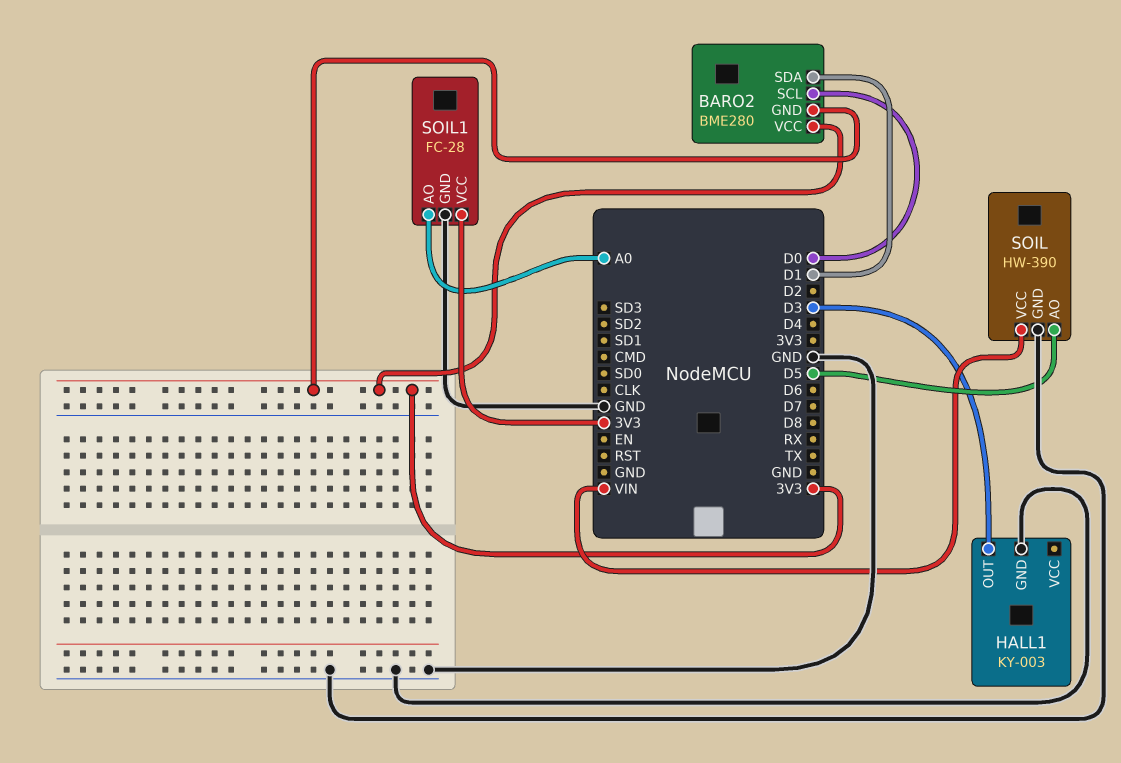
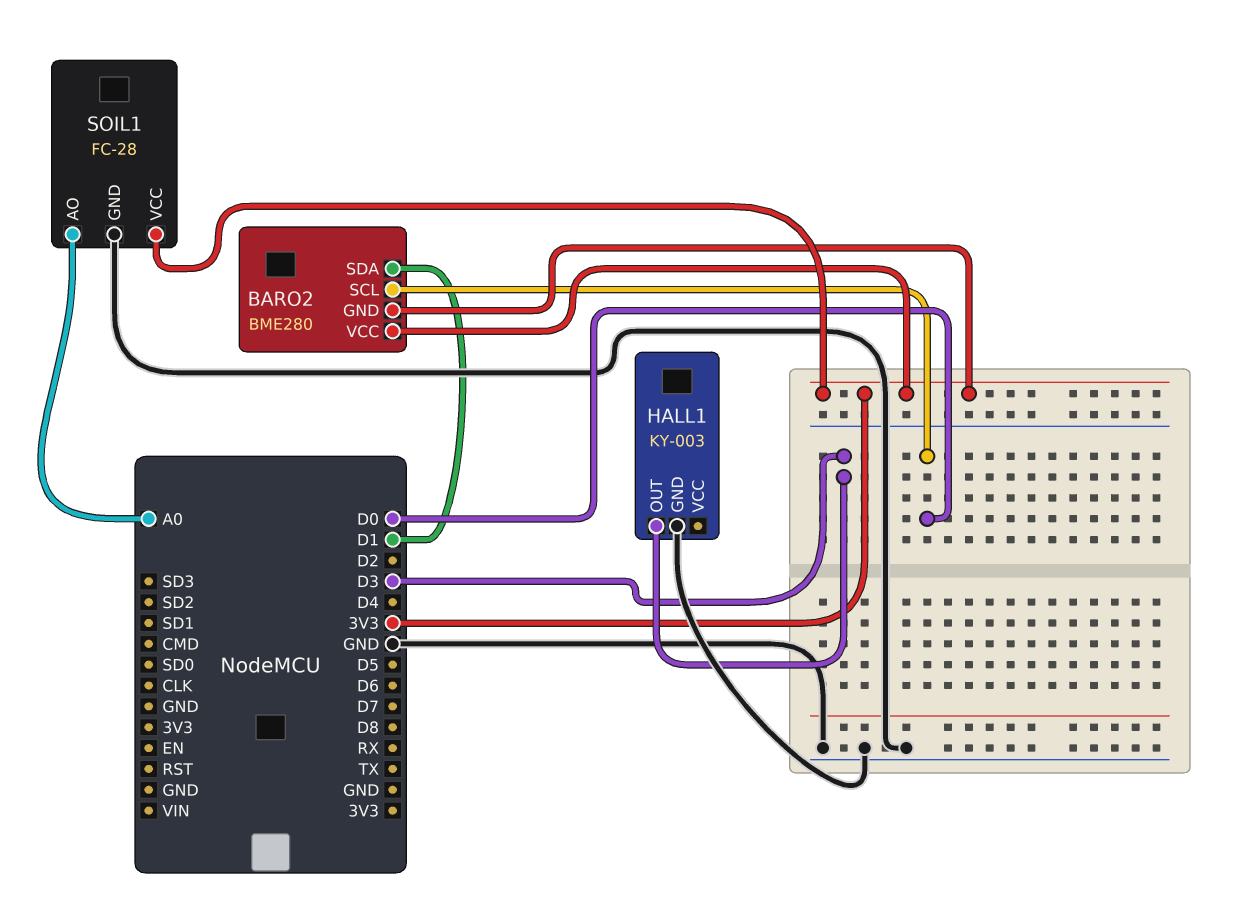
SOIL: HW-390 -> none
SOIL pin AO: D5 -> none
SOIL pin GND: GND -> none
SOIL pin VCC: VIN -> none

